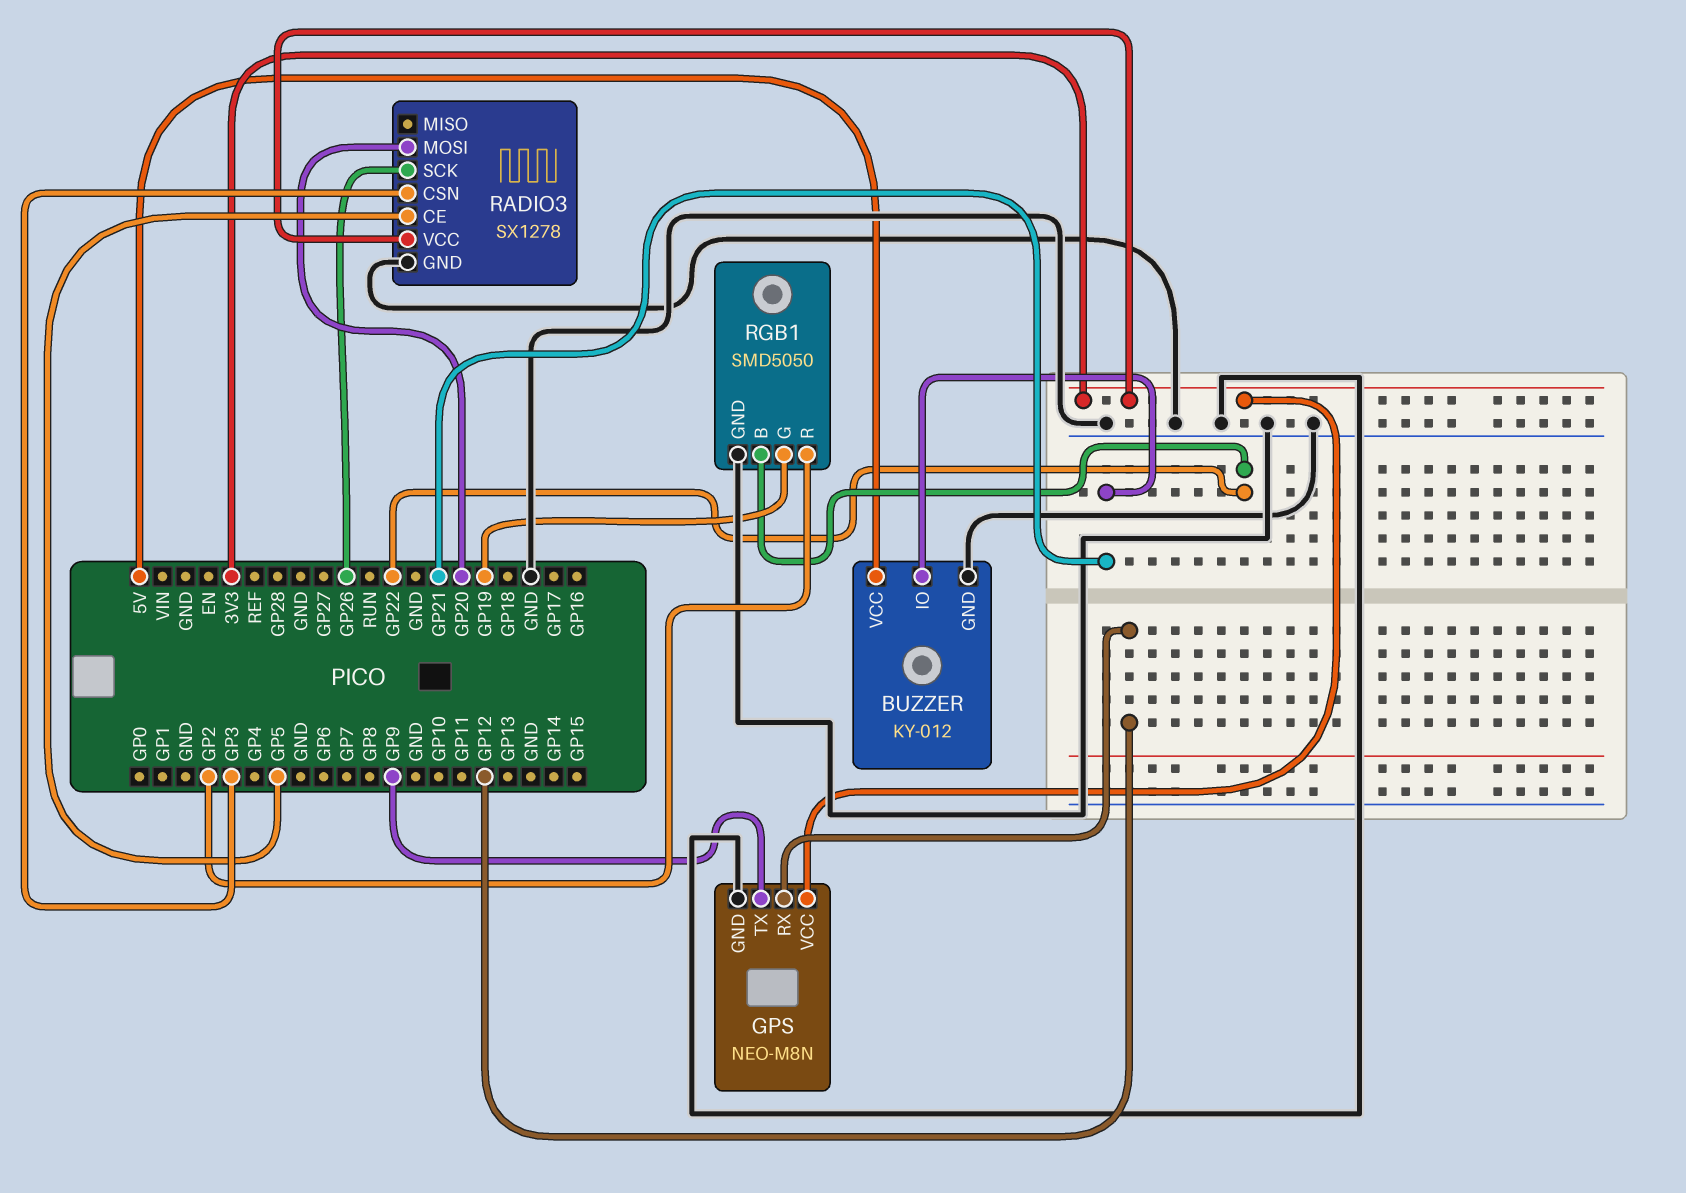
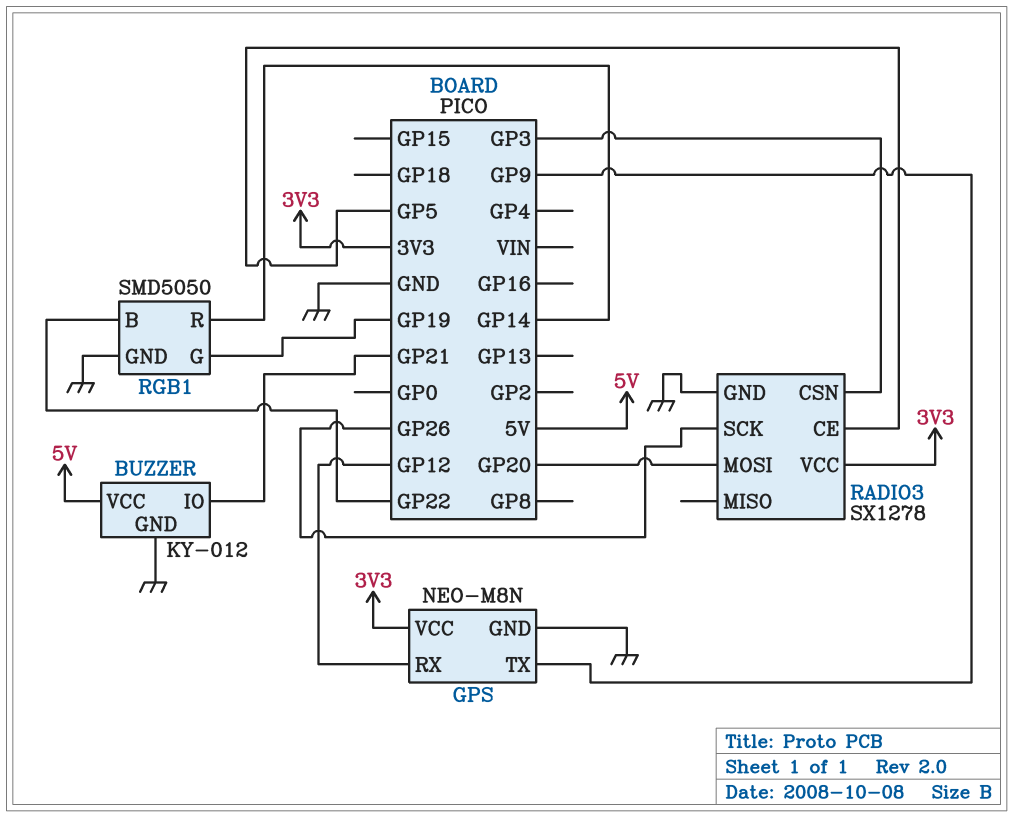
RGB1 pin R: GP2 -> GP14

